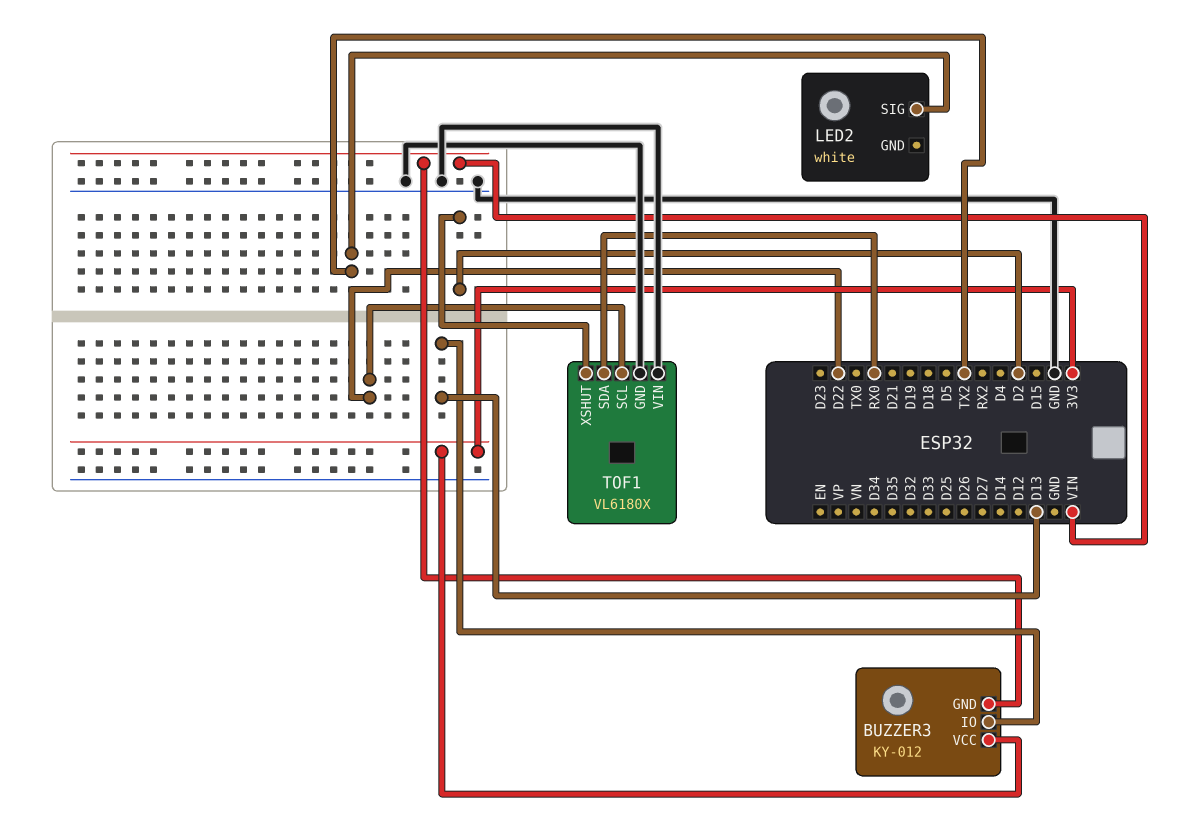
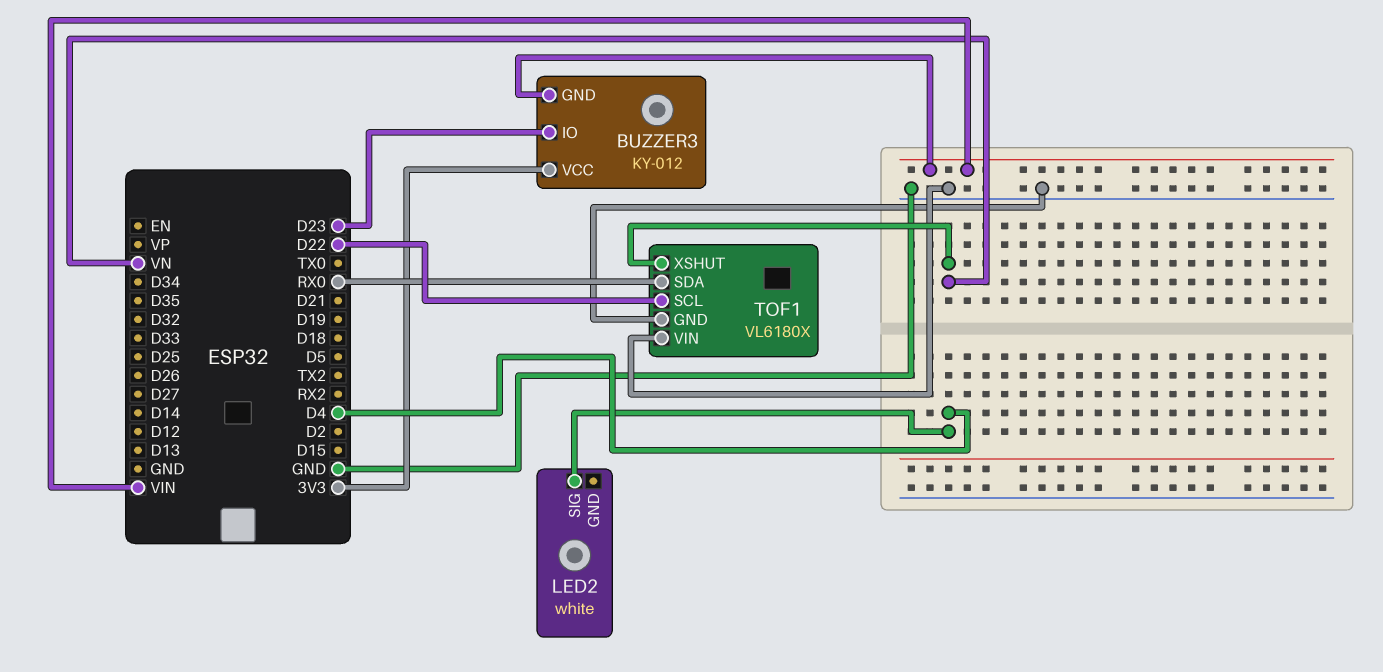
BUZZER3 pin IO: D13 -> D23
LED2 pin SIG: TX2 -> D4
TOF1 pin XSHUT: D2 -> VN

